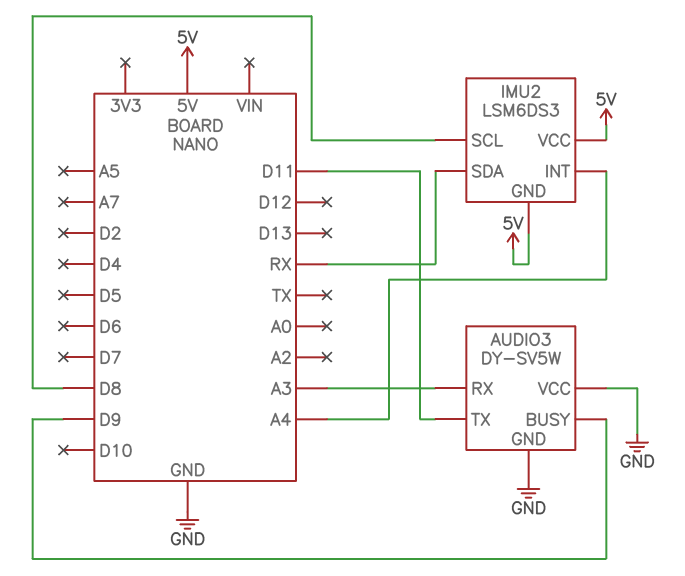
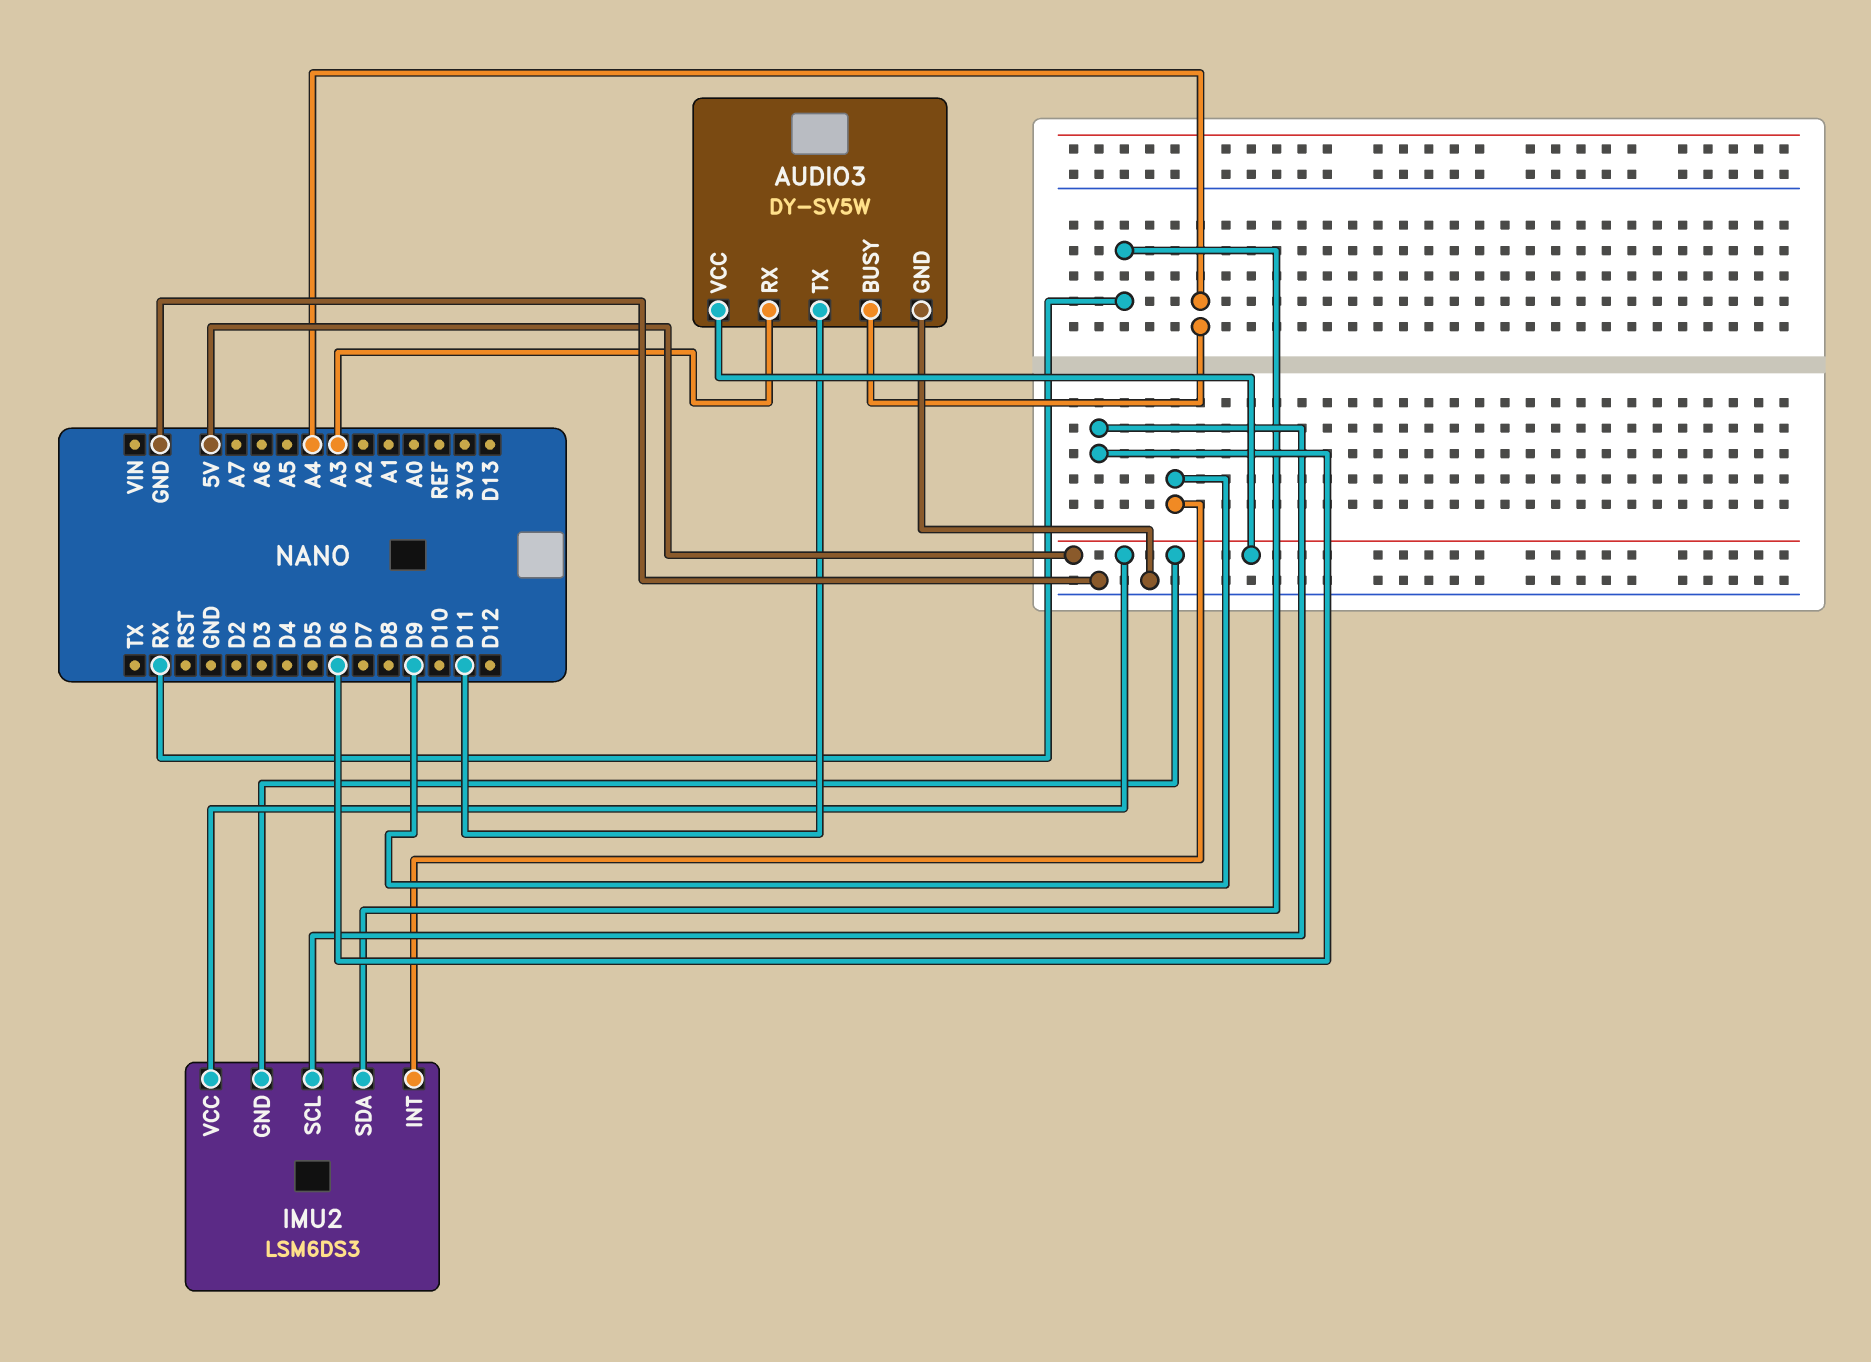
AUDIO3 pin BUSY: D9 -> A4
AUDIO3 pin VCC: GND -> 5V
IMU2 pin INT: A4 -> D9
IMU2 pin SCL: D8 -> D6

